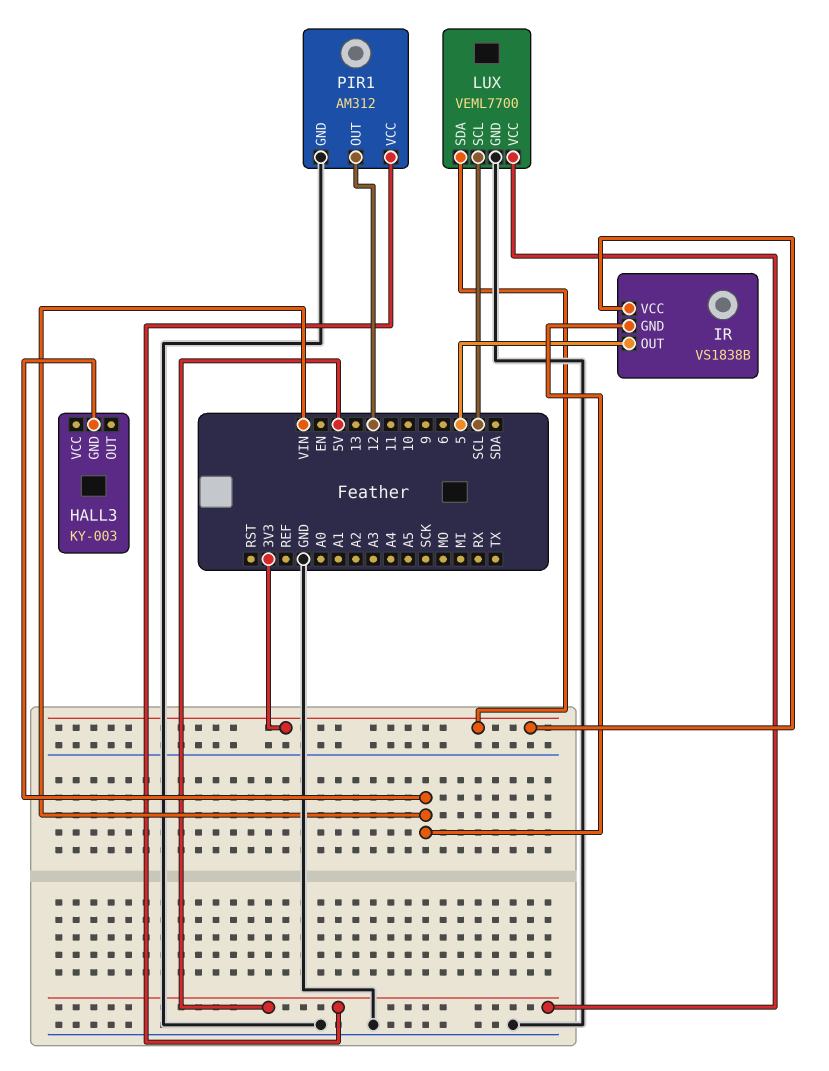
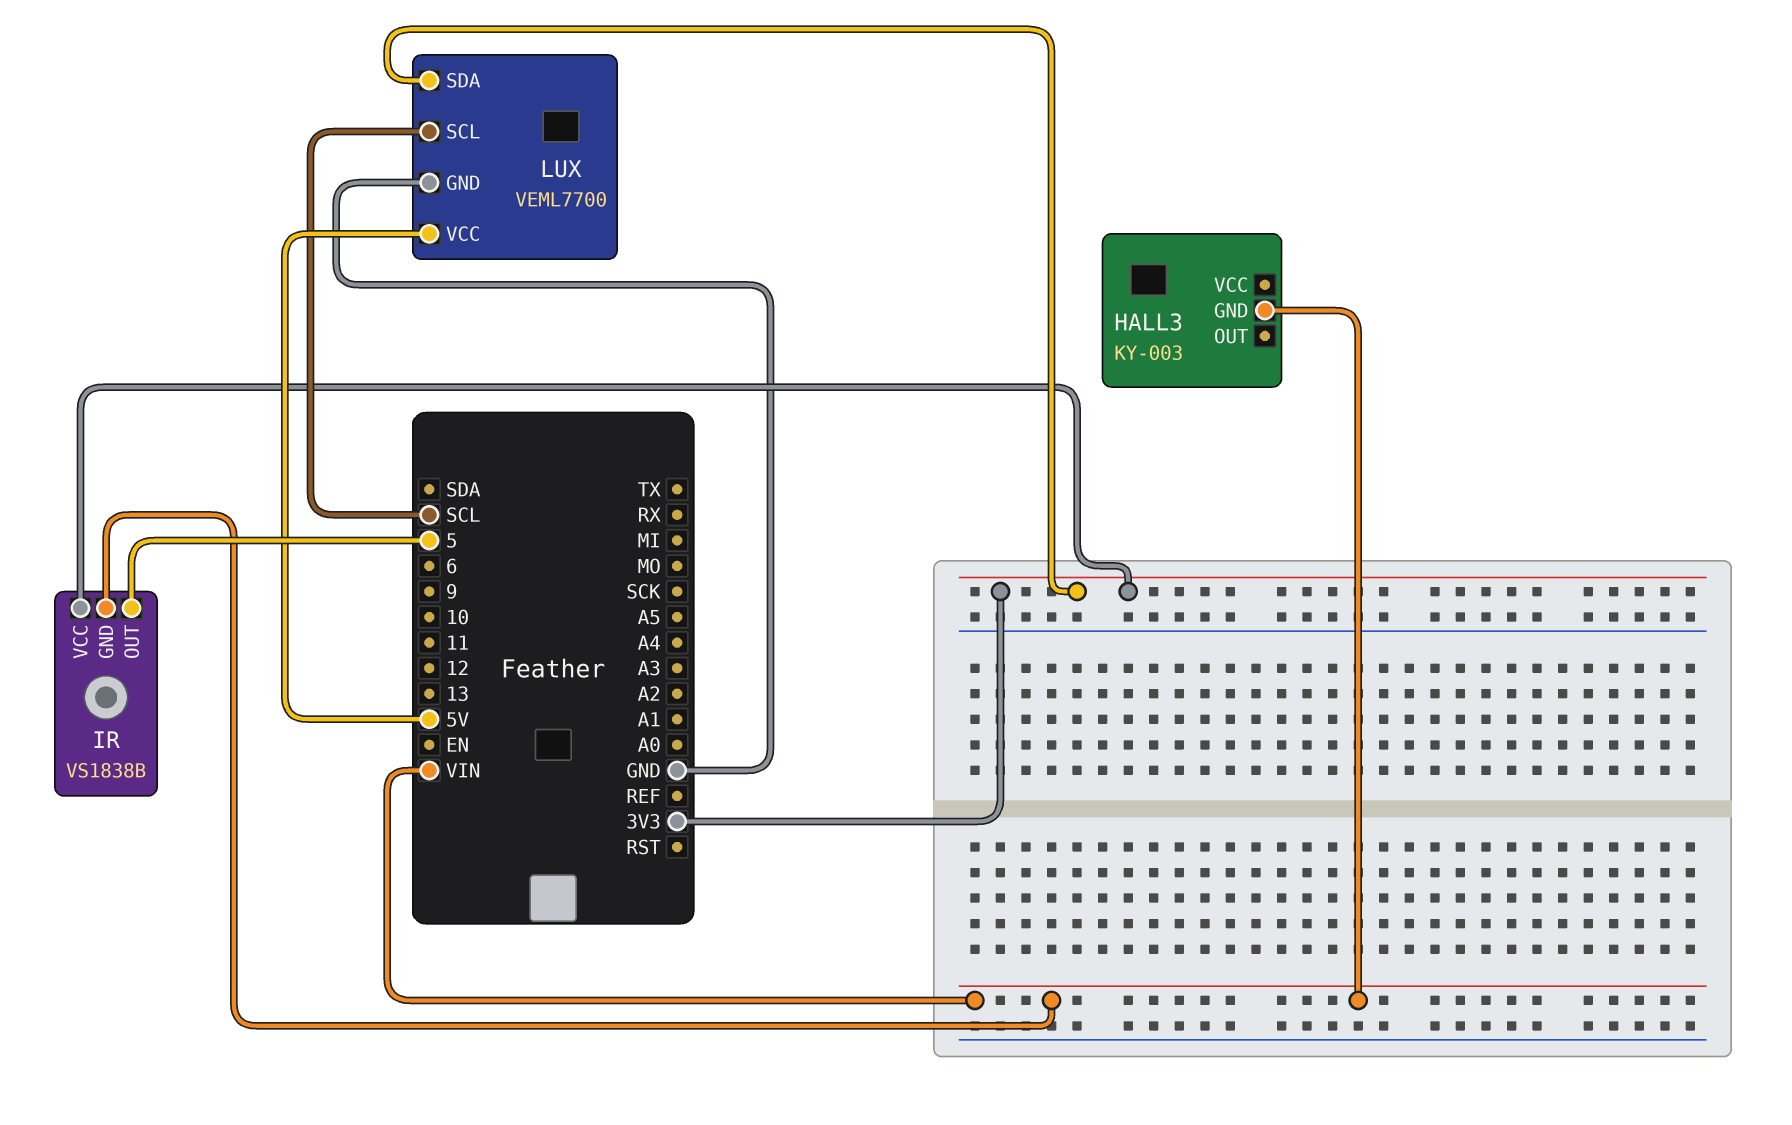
PIR1: AM312 -> none
PIR1 pin GND: GND -> none
PIR1 pin OUT: 12 -> none
PIR1 pin VCC: 5V -> none

